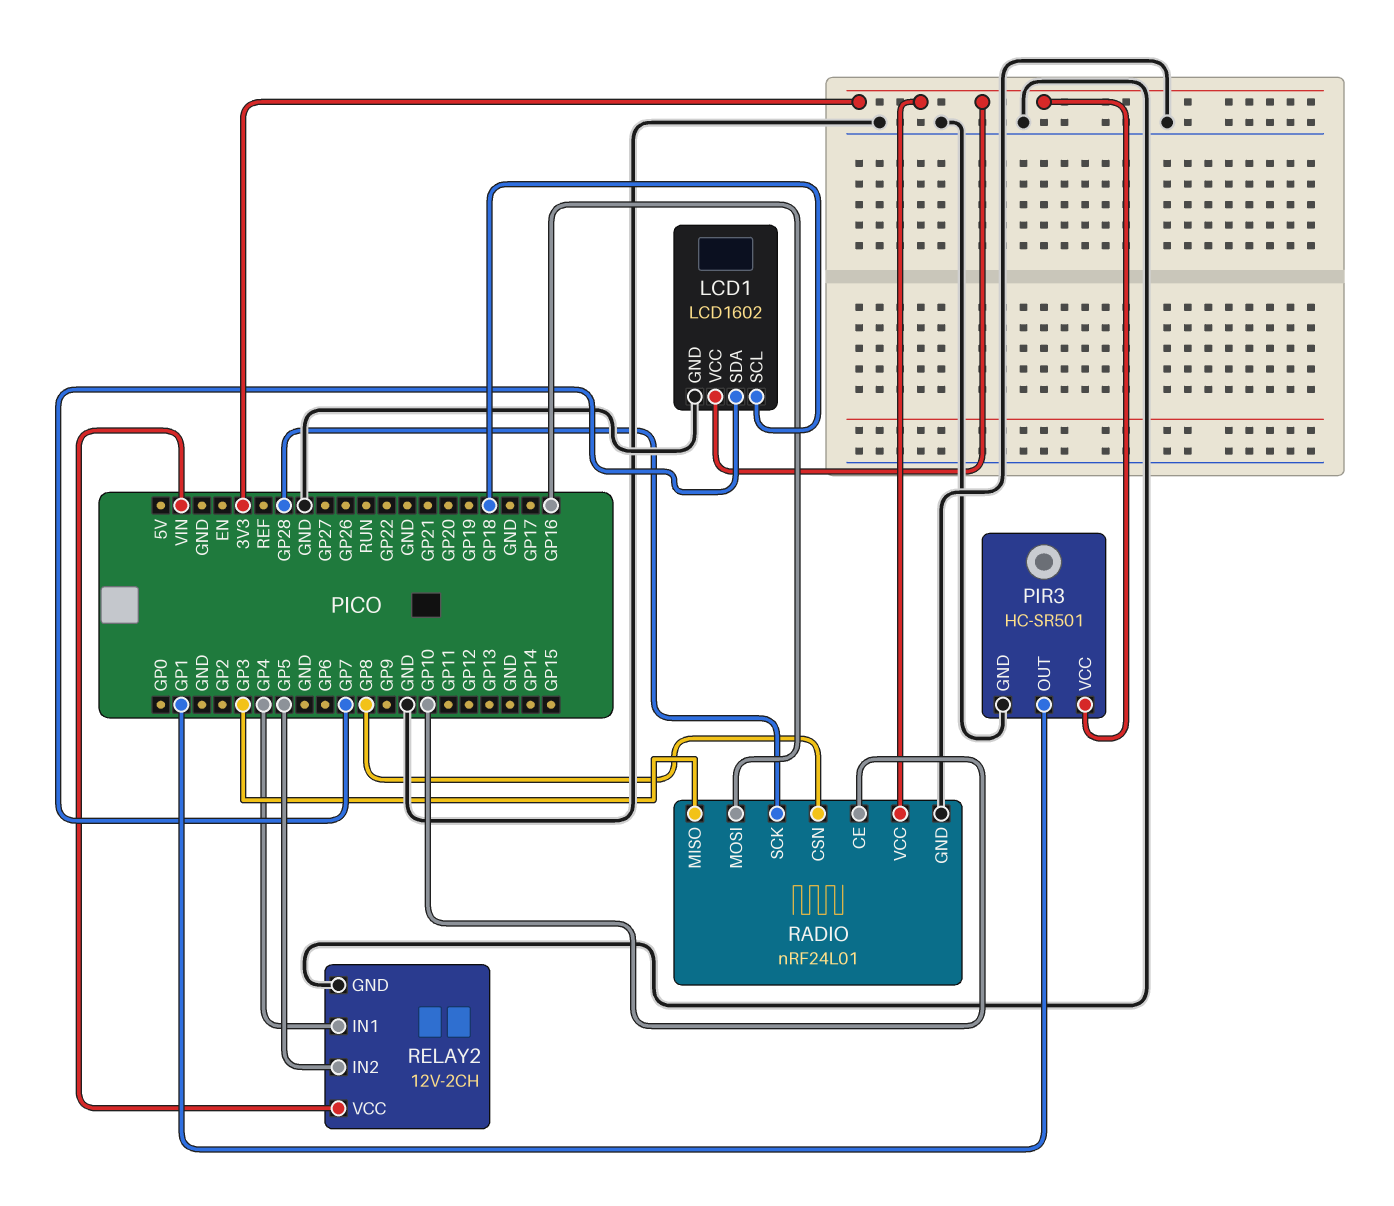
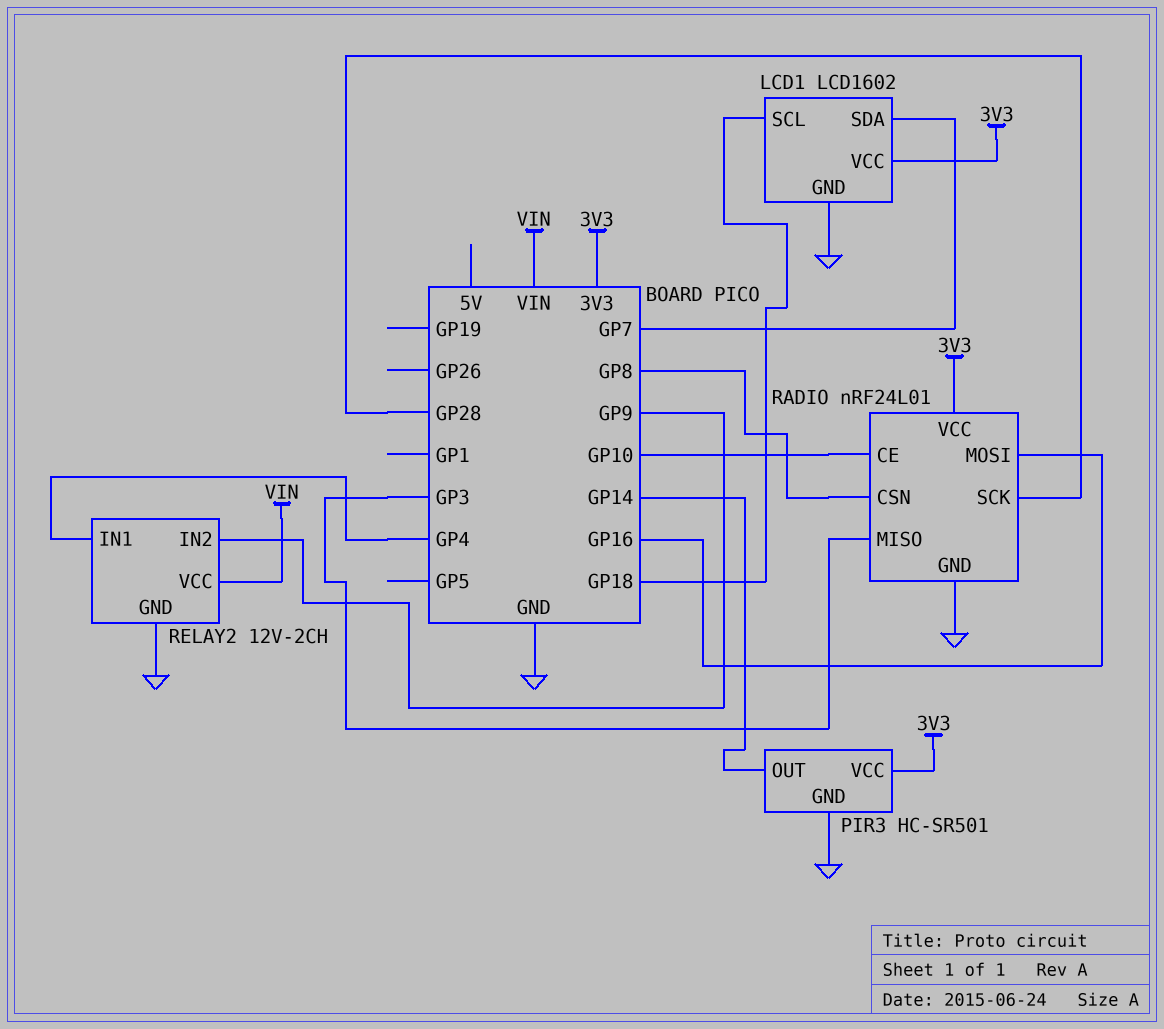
PIR3 pin OUT: GP1 -> GP14
RELAY2 pin IN2: GP5 -> GP9

